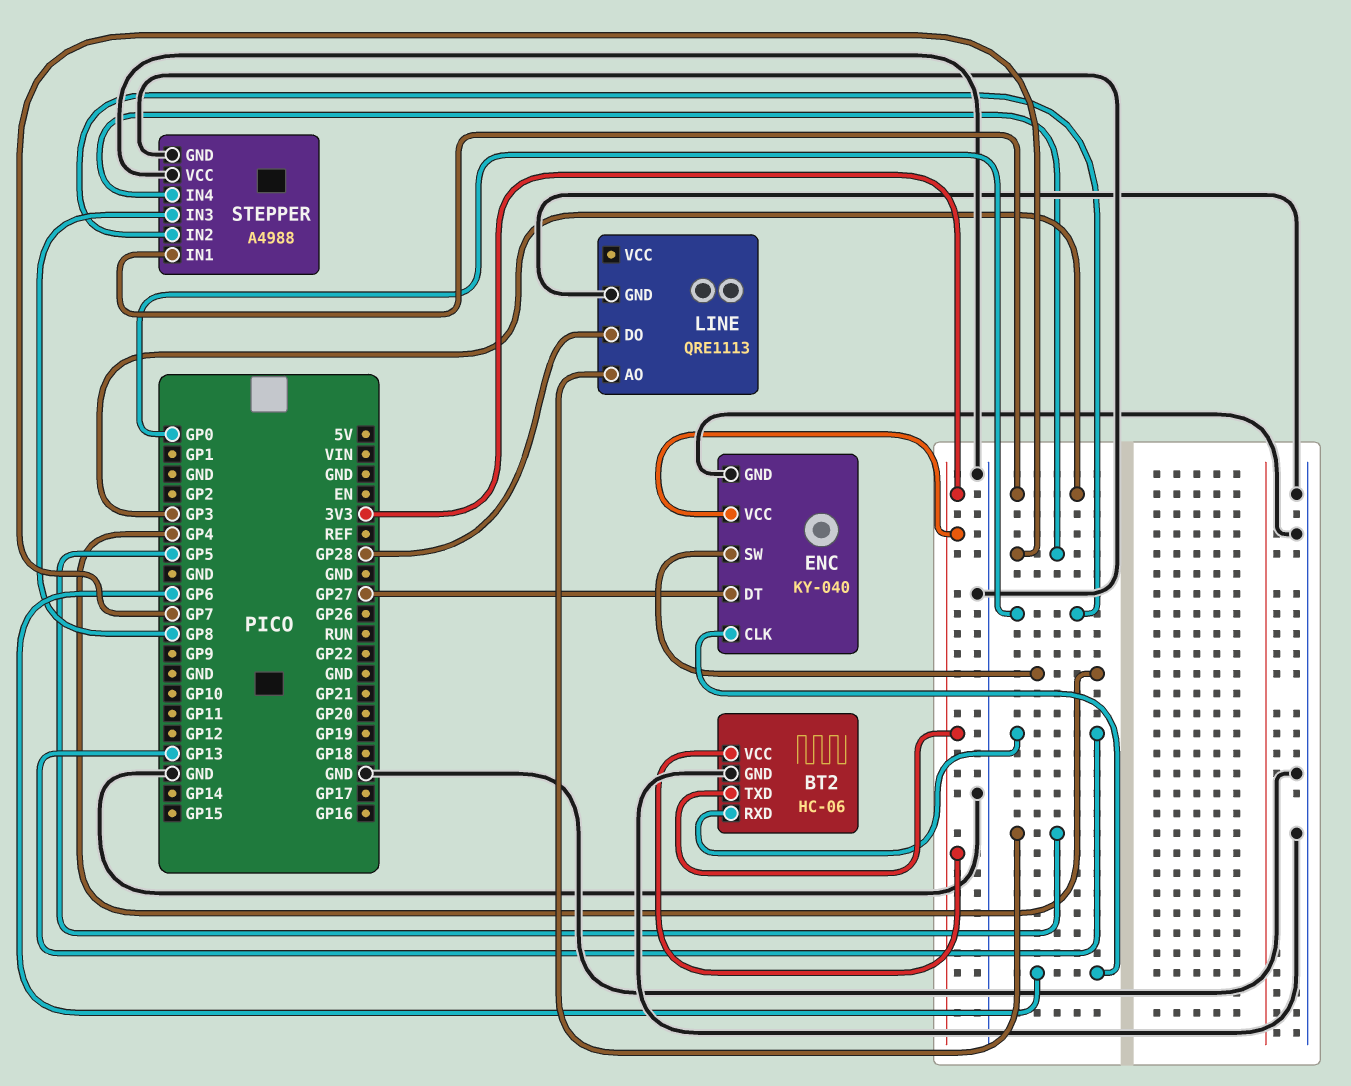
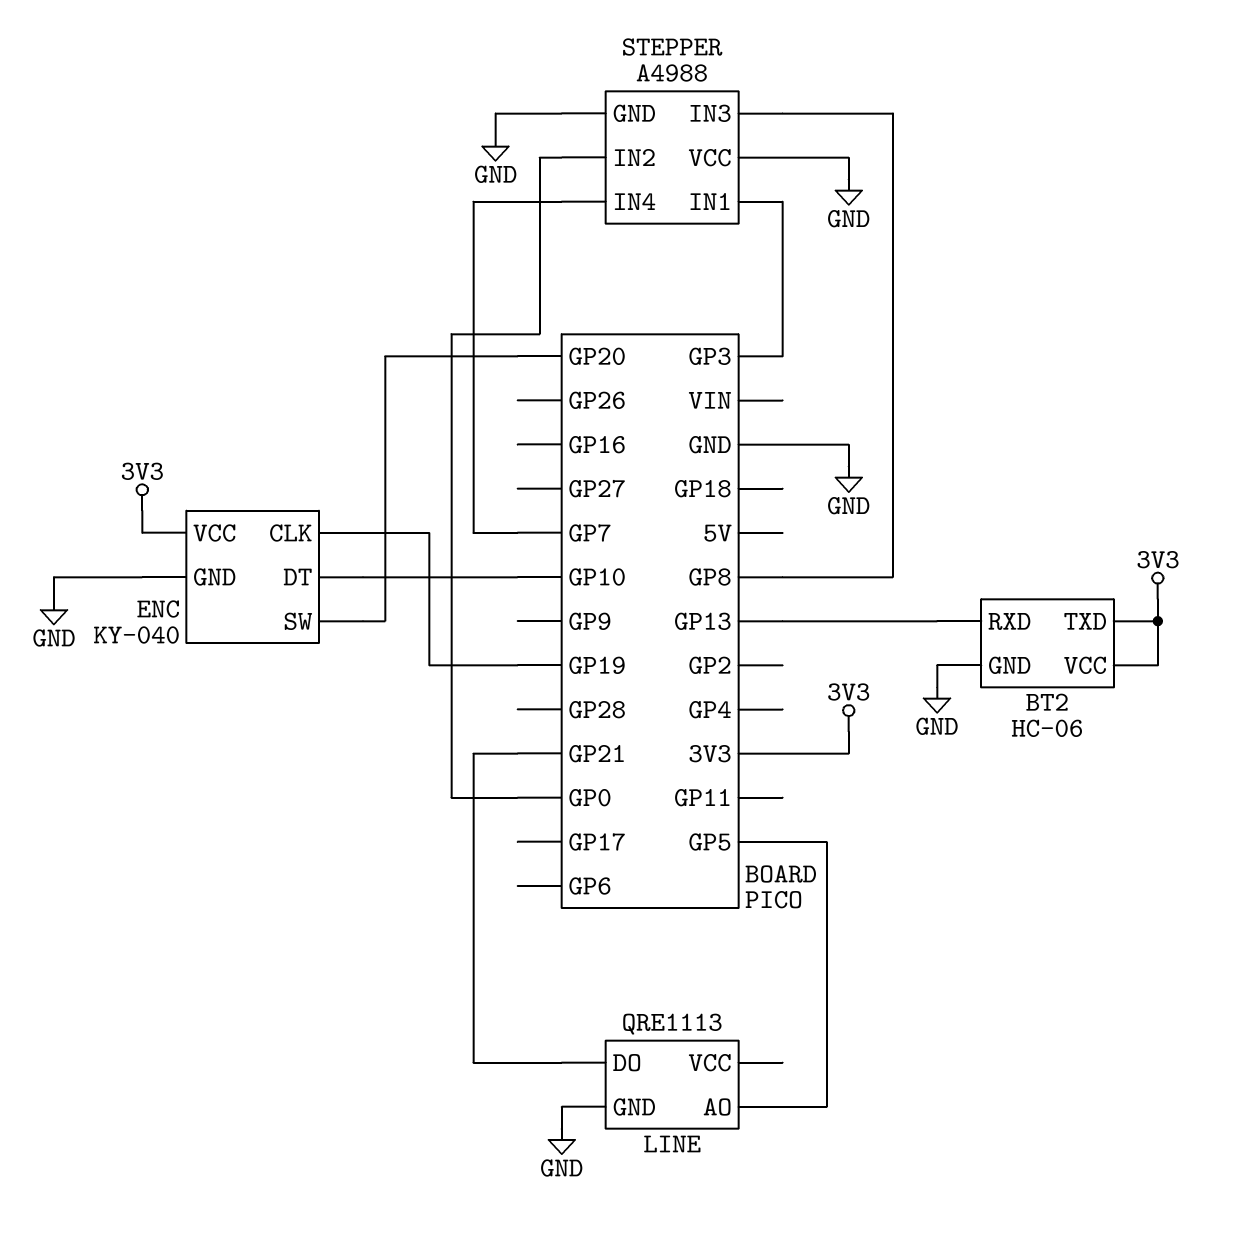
ENC pin CLK: GP6 -> GP19
ENC pin DT: GP27 -> GP10
ENC pin SW: GP4 -> GP20
LINE pin DO: GP28 -> GP21

